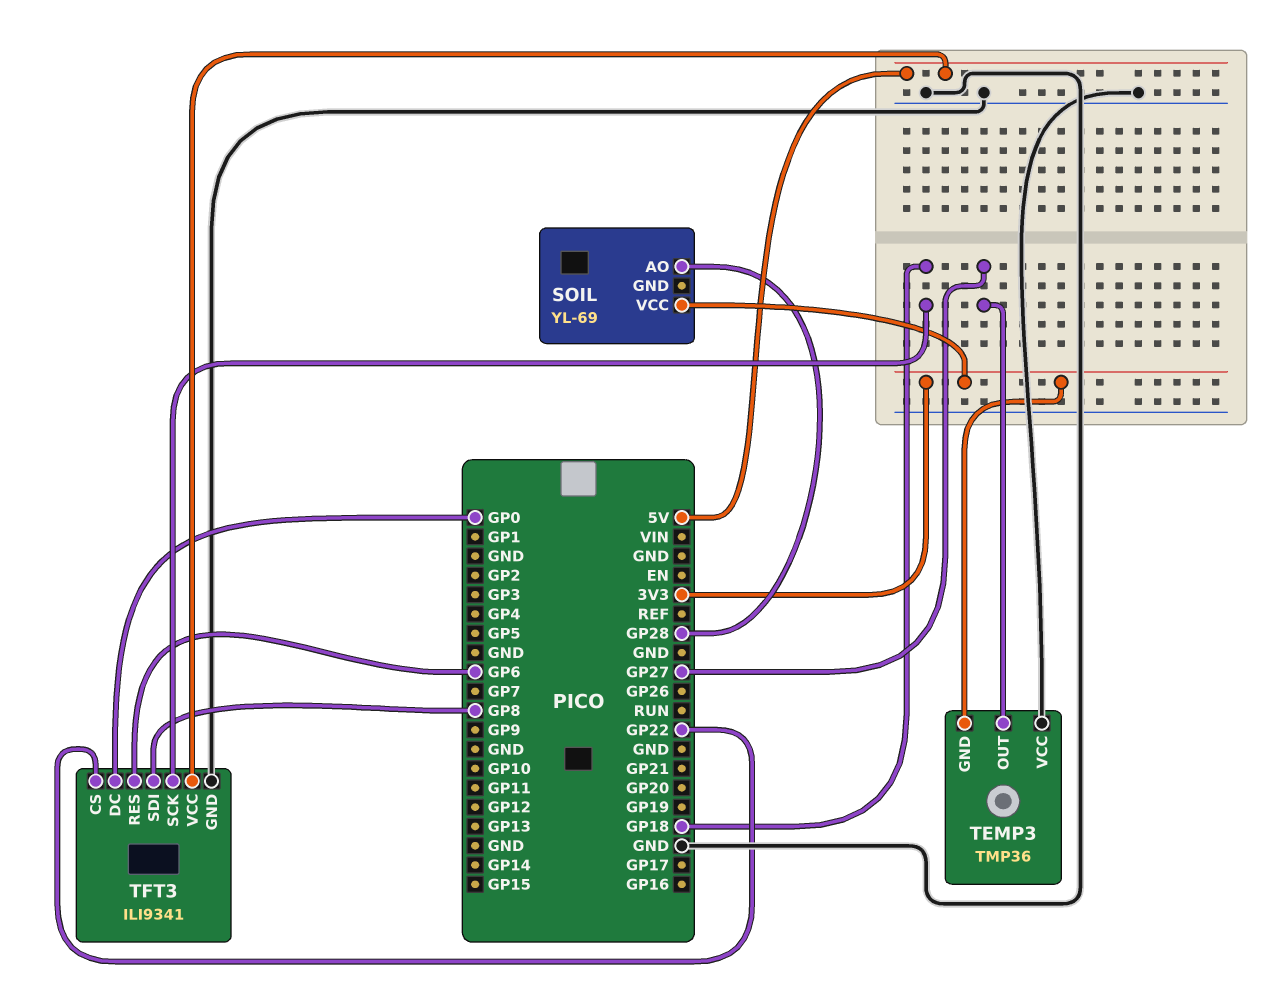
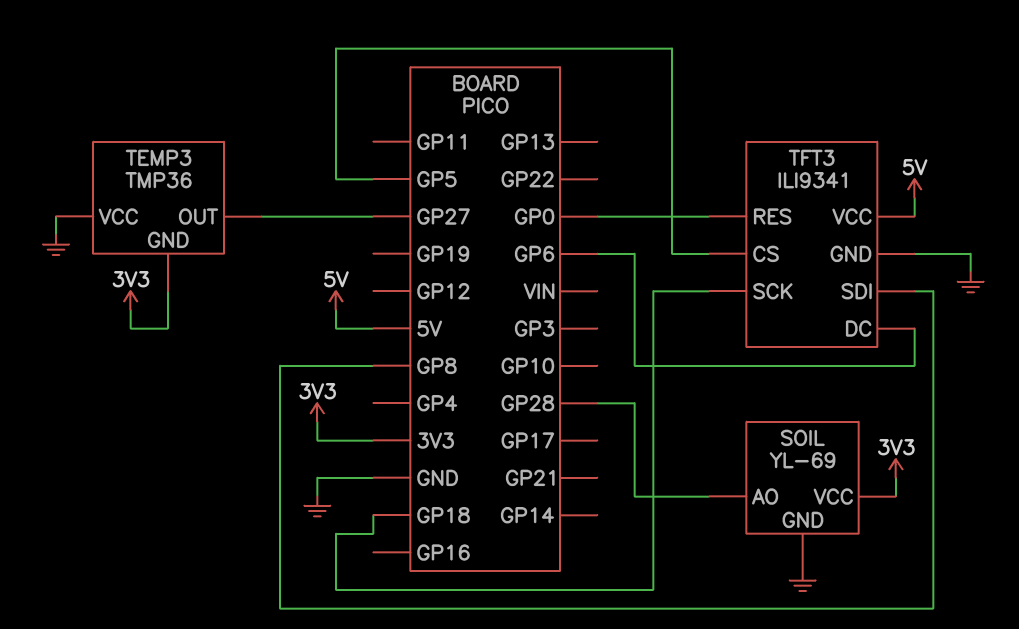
SOIL pin GND: none -> GND
TFT3 pin CS: GP22 -> GP5
TFT3 pin DC: GP0 -> GP6
TFT3 pin RES: GP6 -> GP0

